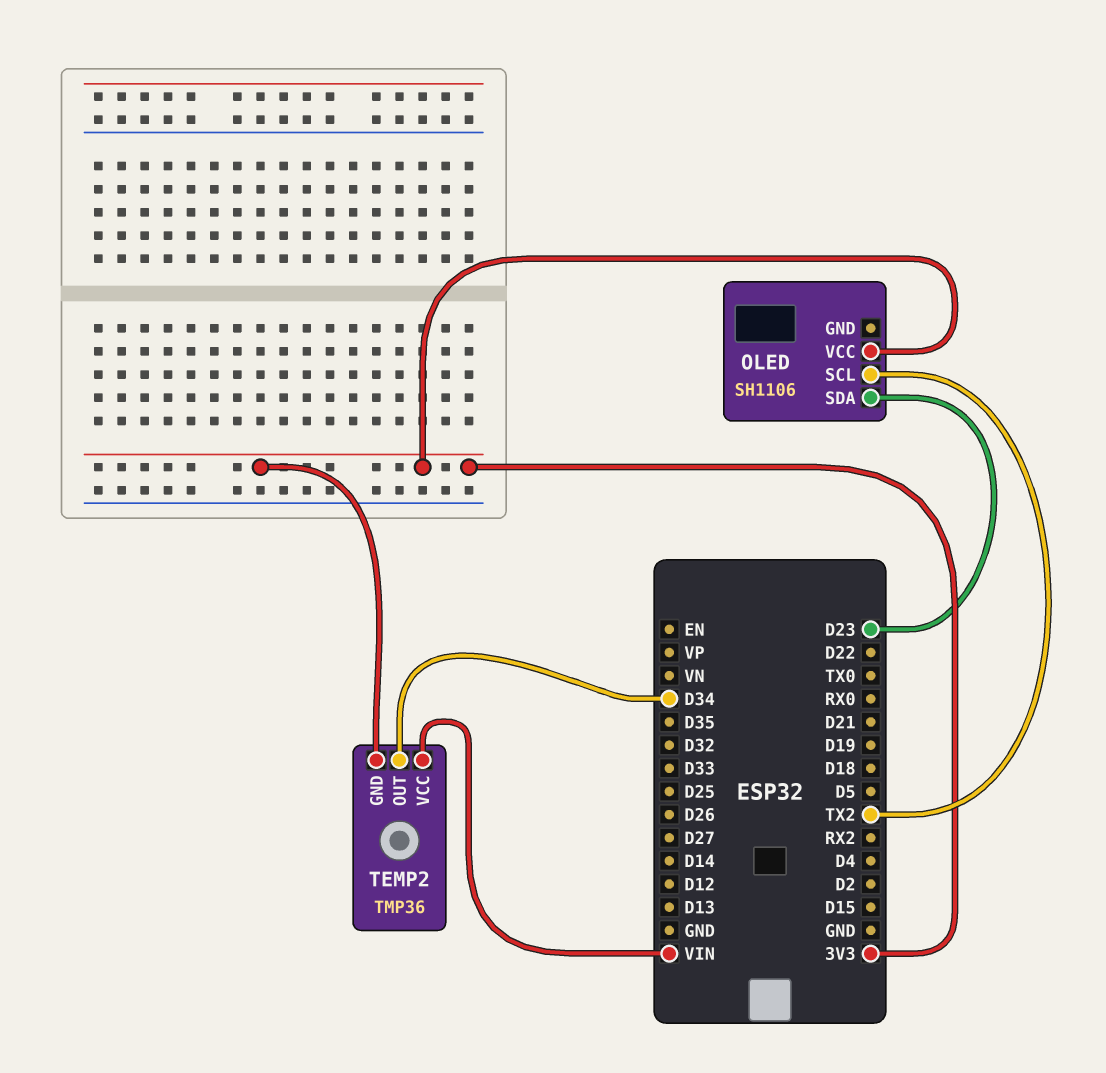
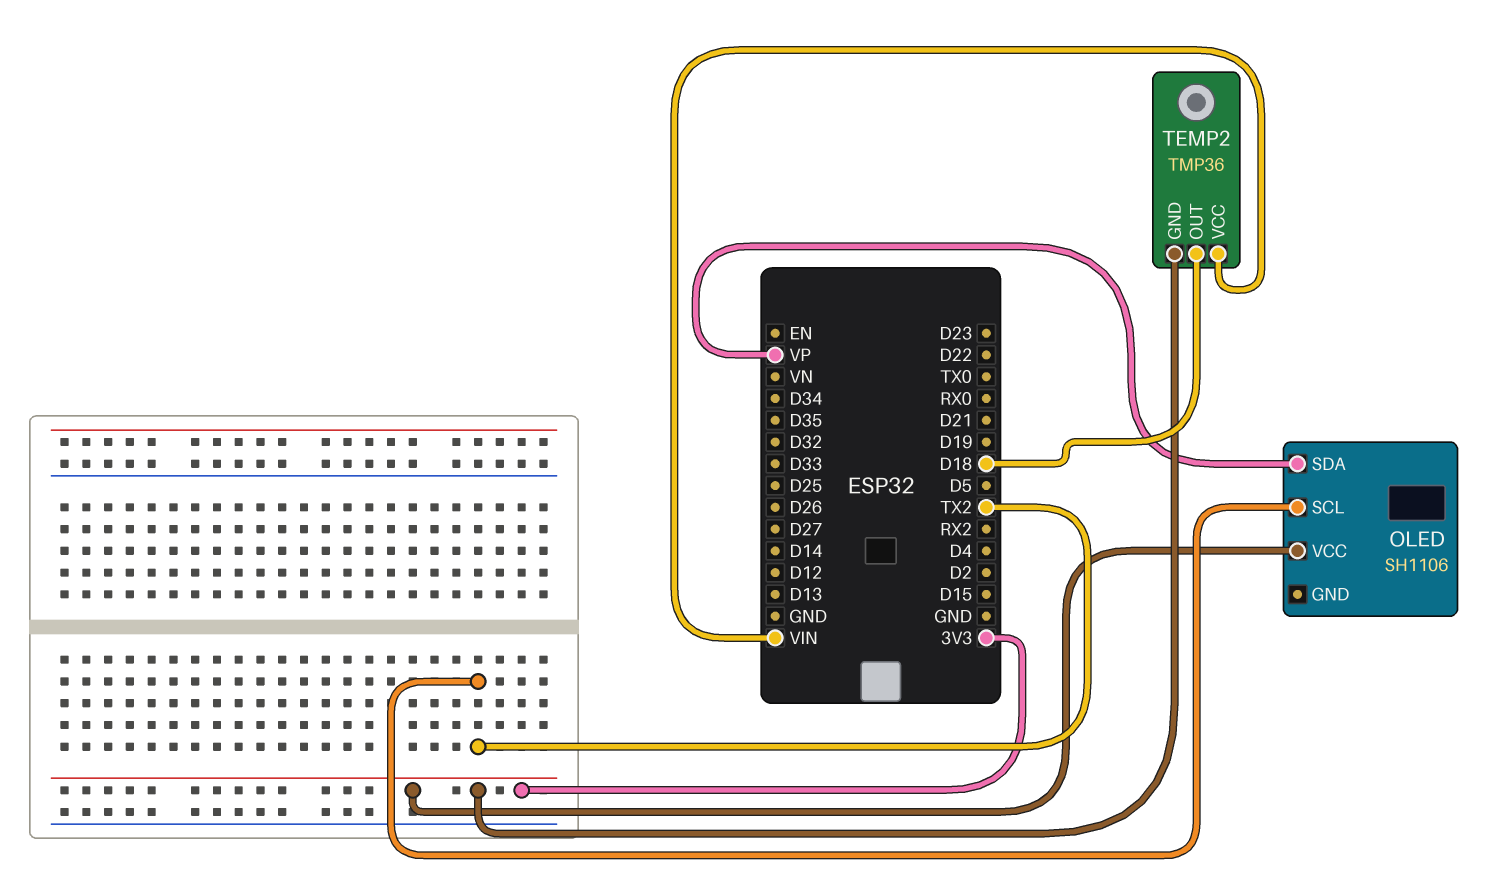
OLED pin SDA: D23 -> VP
TEMP2 pin OUT: D34 -> D18

